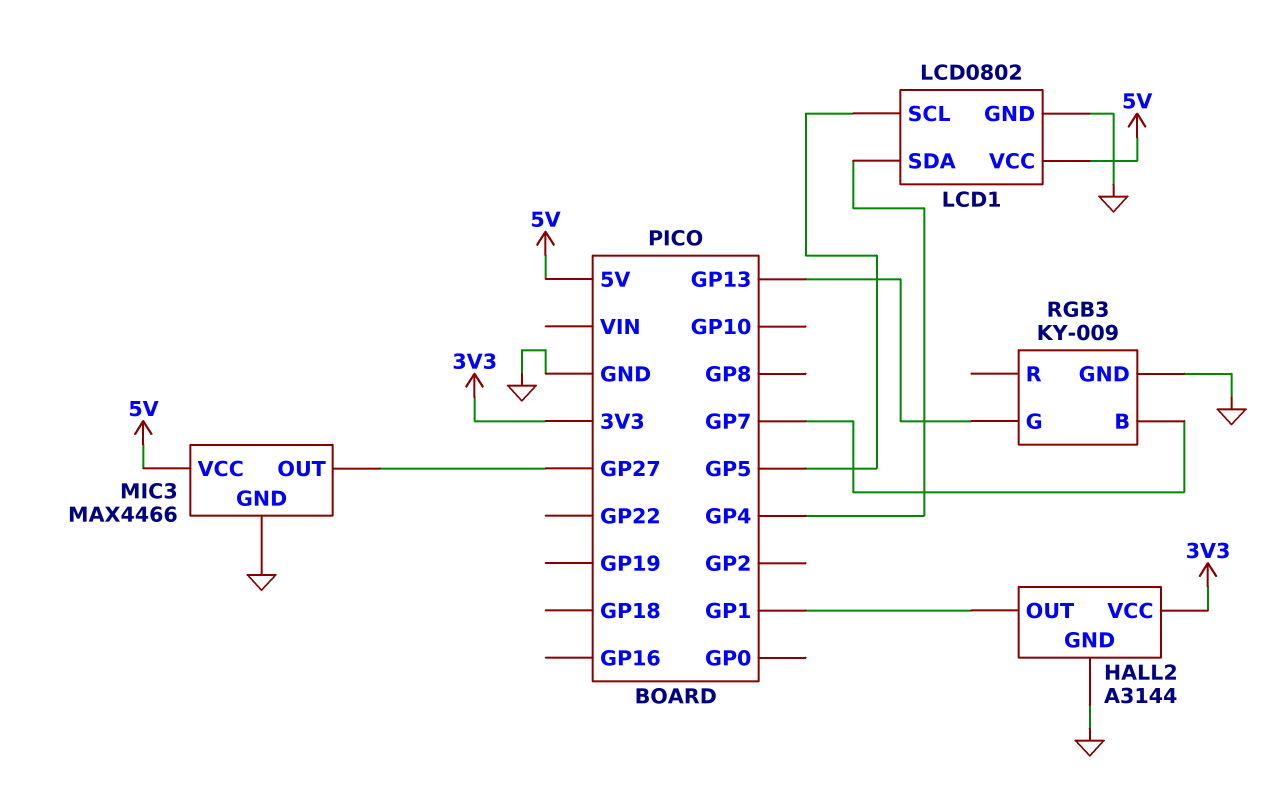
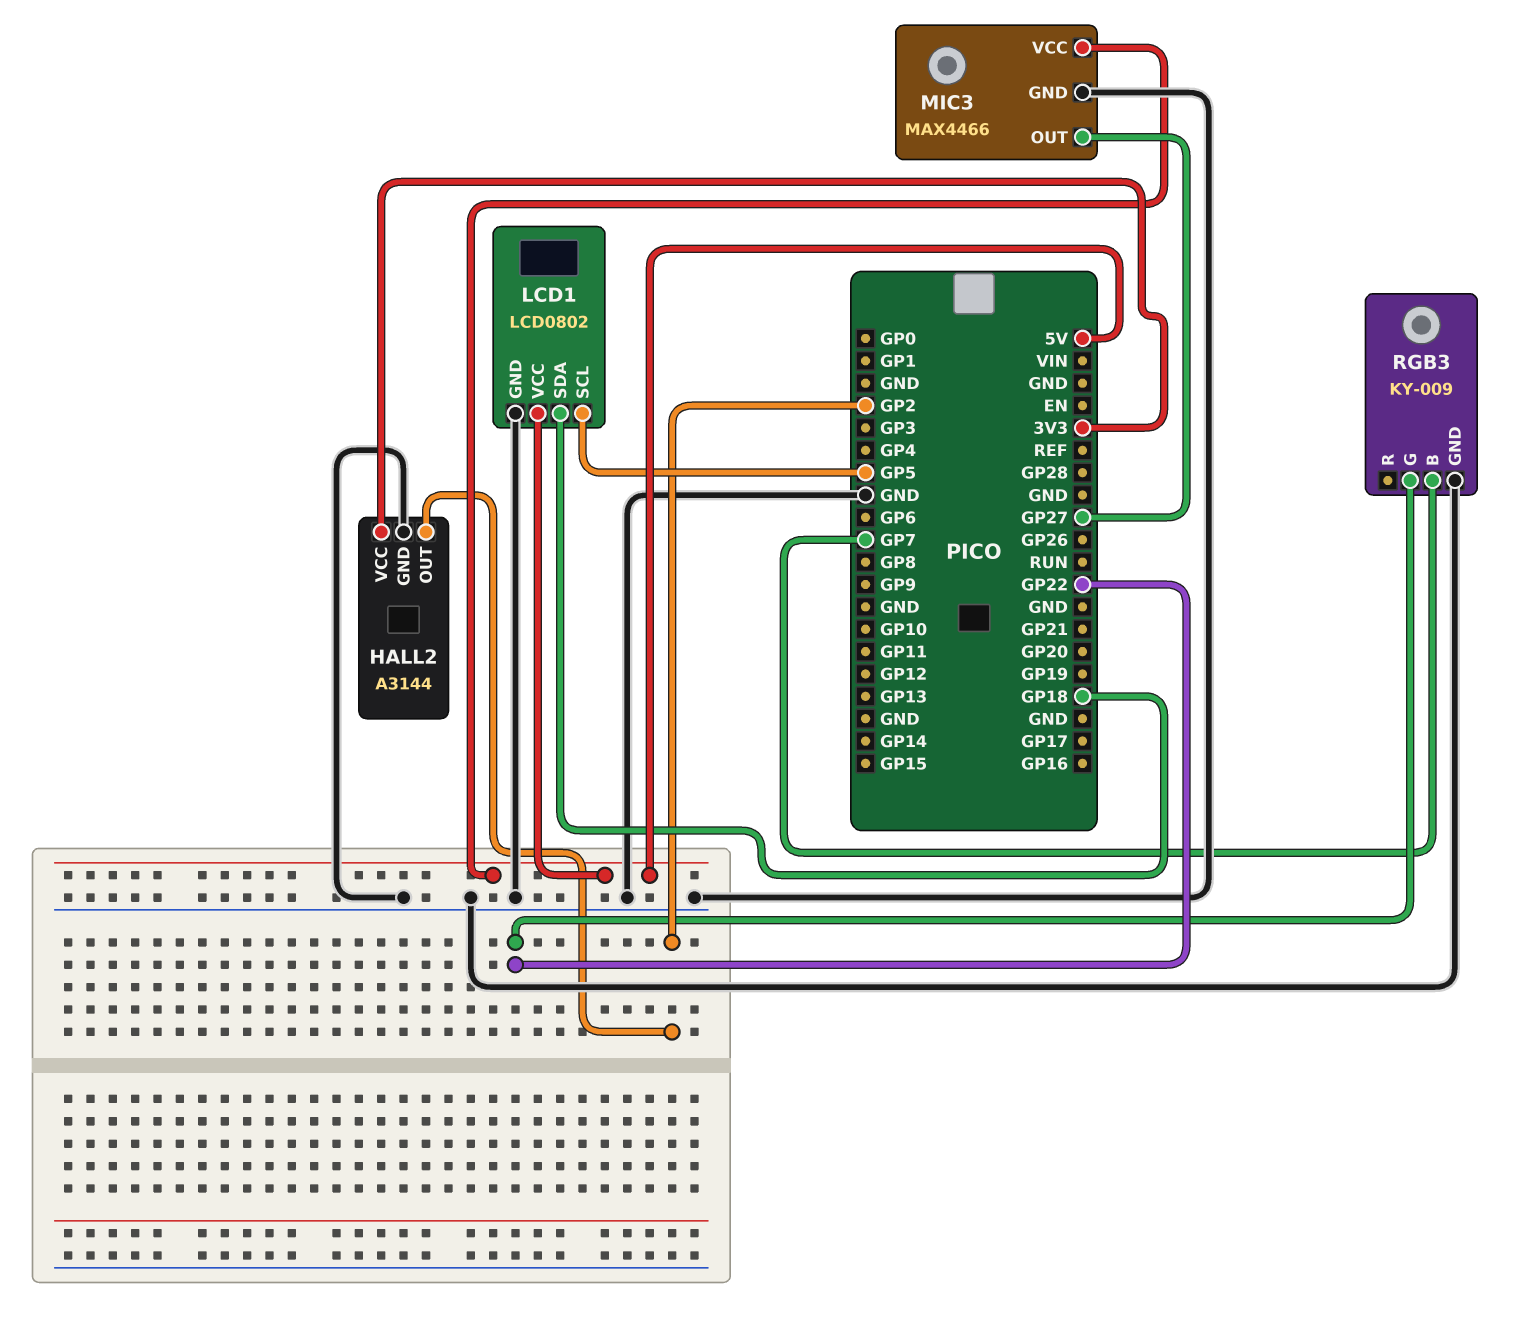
HALL2 pin OUT: GP1 -> GP2
LCD1 pin SDA: GP4 -> GP18
RGB3 pin G: GP13 -> GP22

